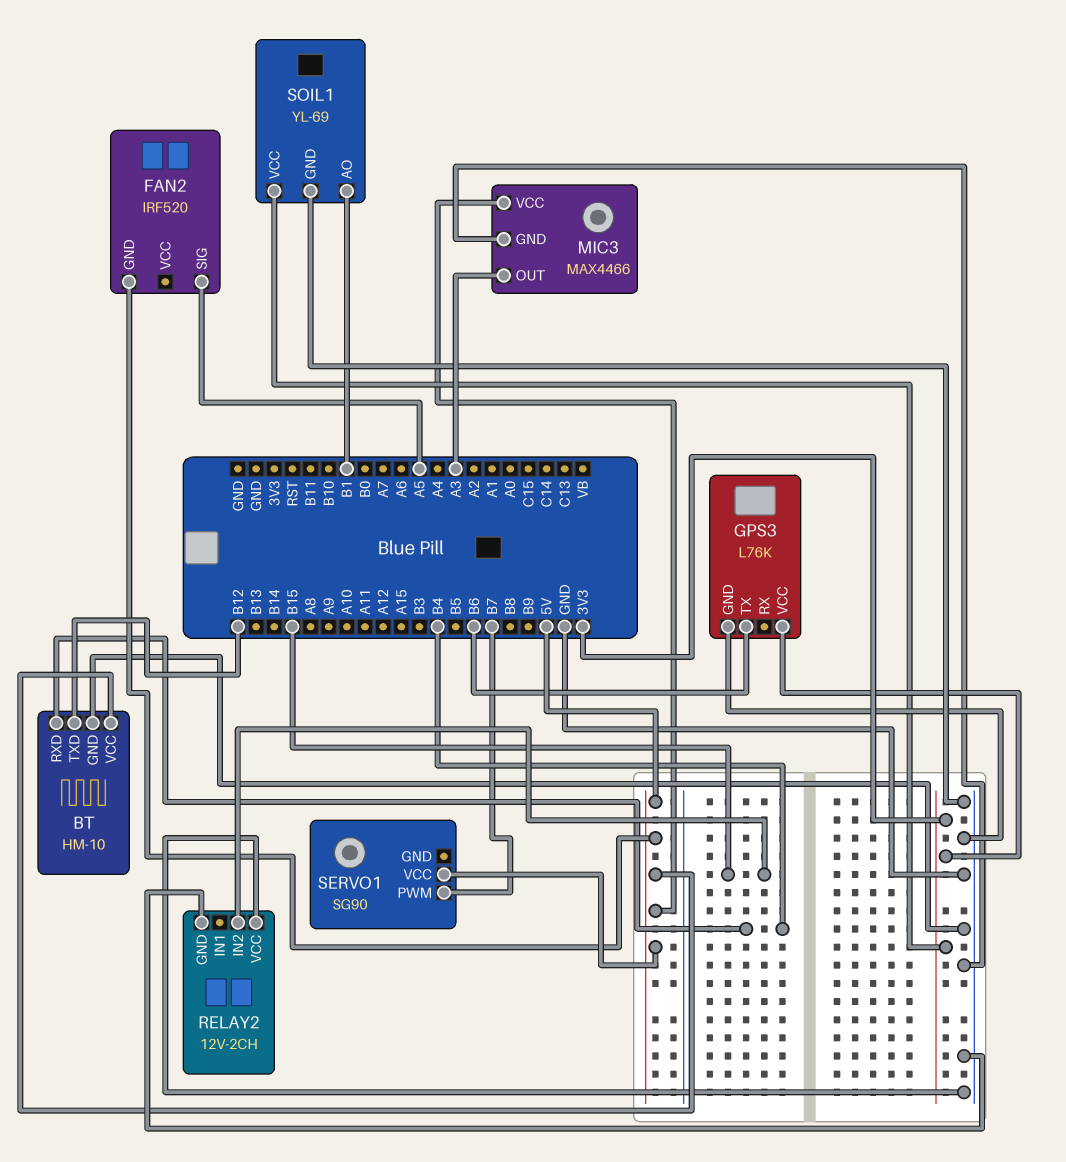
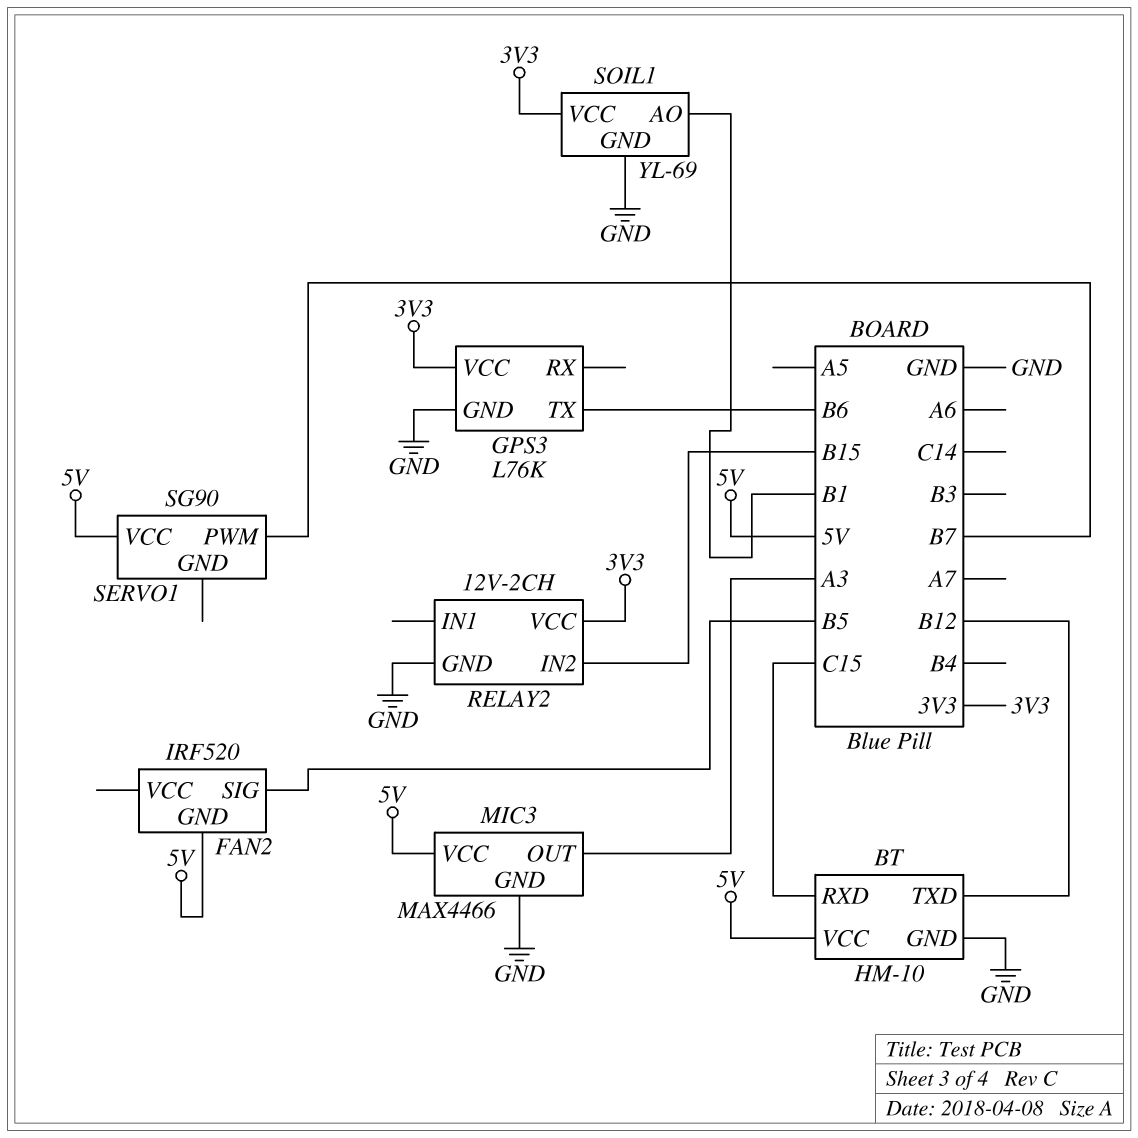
BT pin RXD: B4 -> C15
FAN2 pin SIG: A5 -> B5
RELAY2 pin VCC: GND -> 3V3

